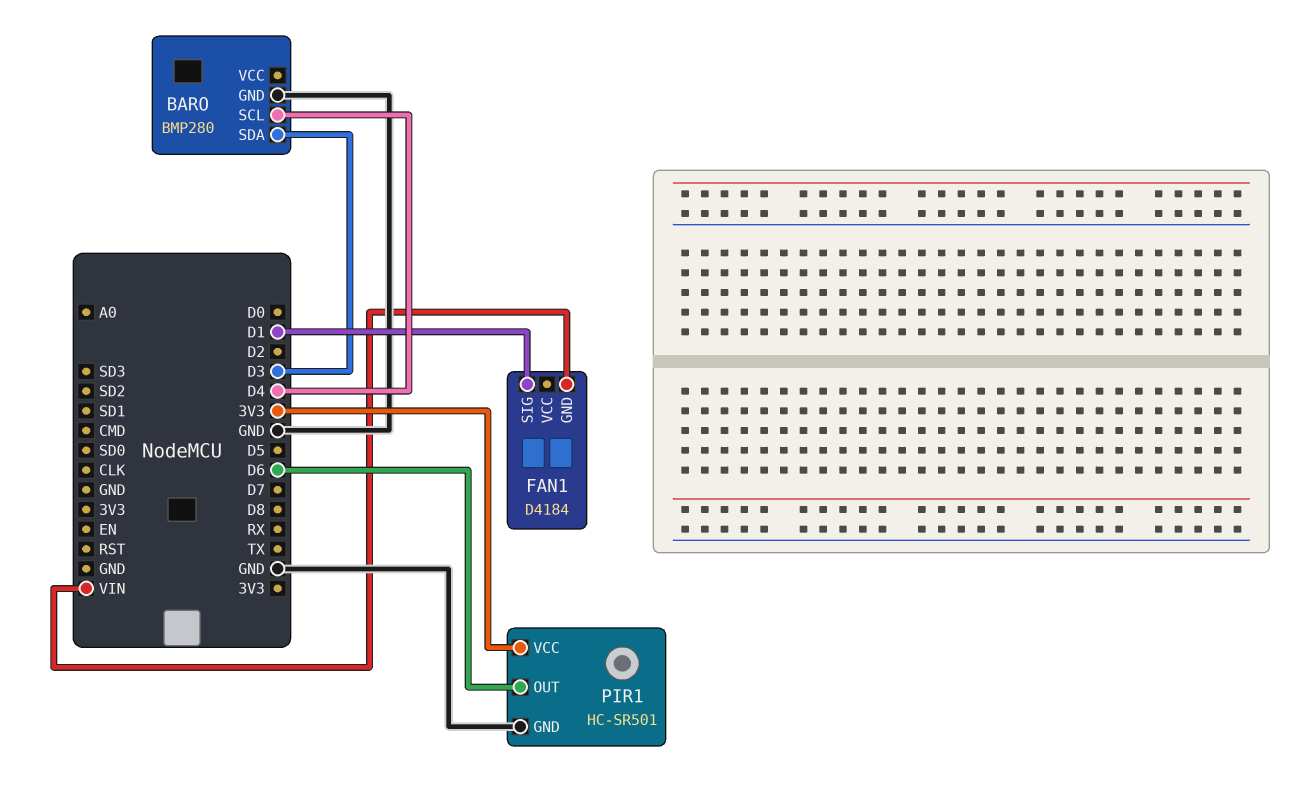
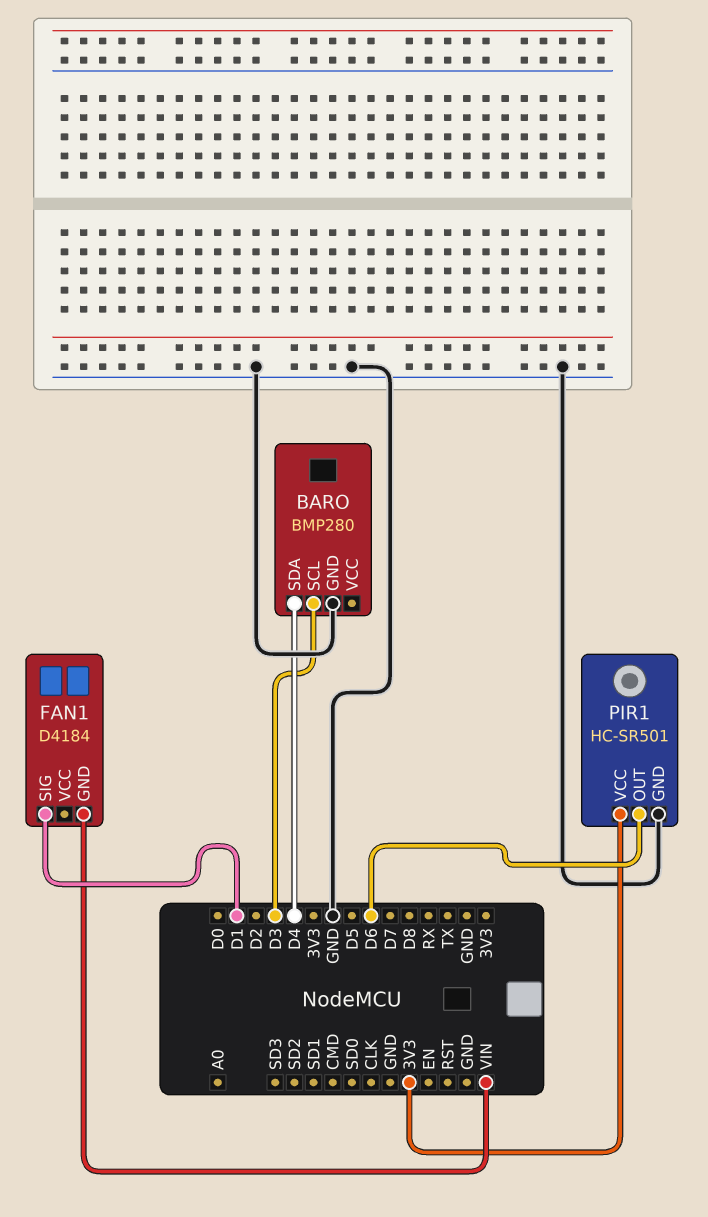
BARO pin SCL: D4 -> D3
BARO pin SDA: D3 -> D4

